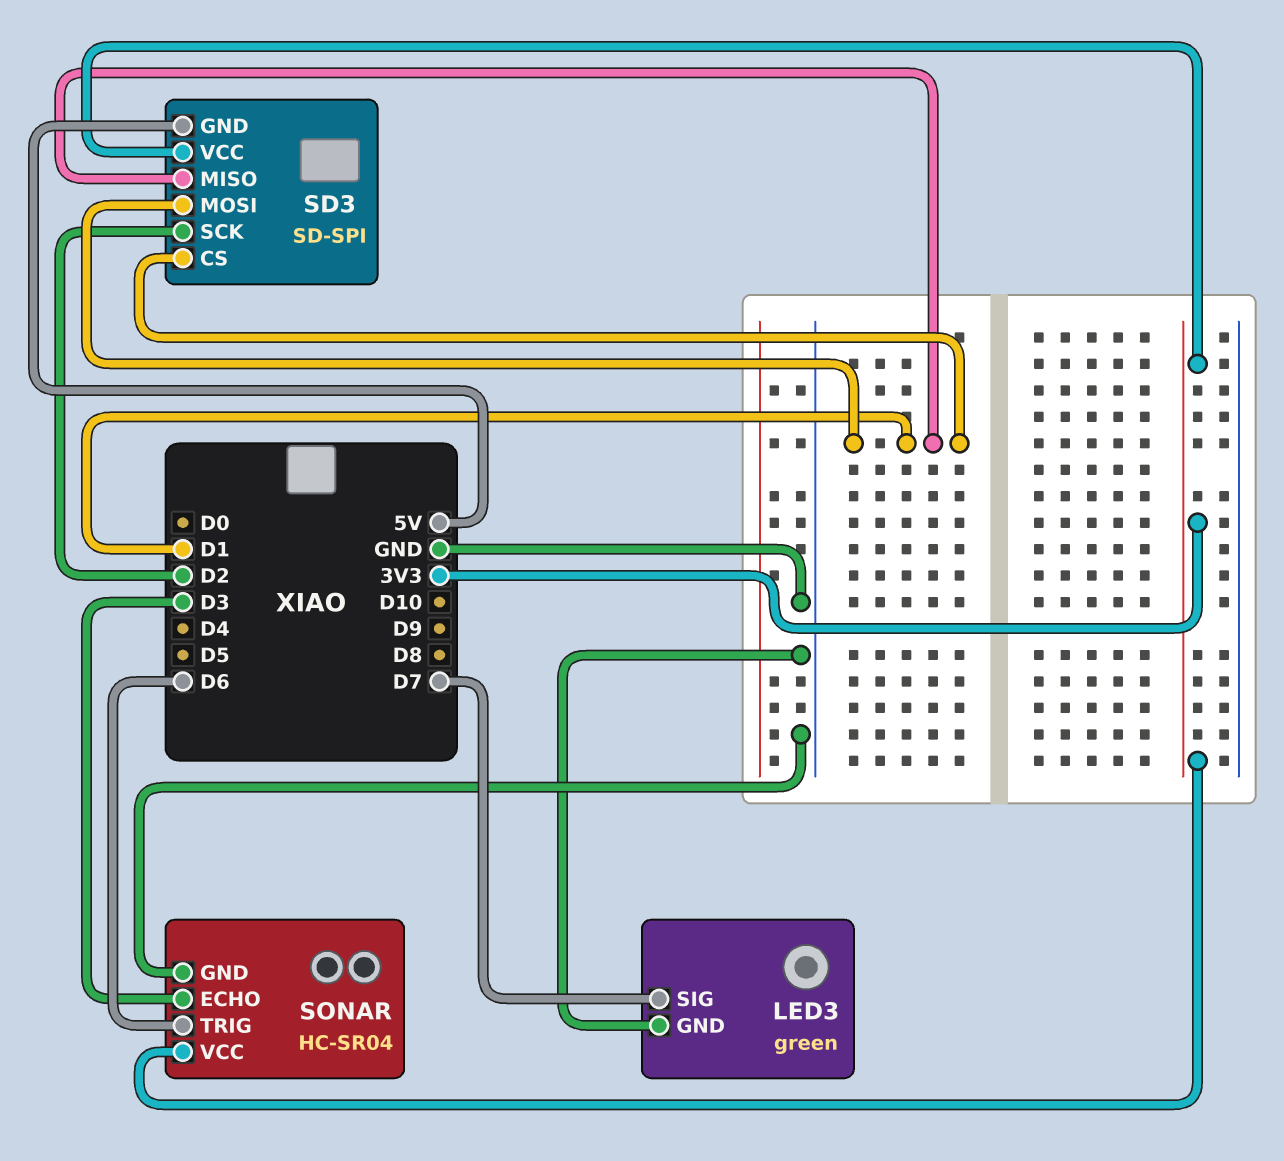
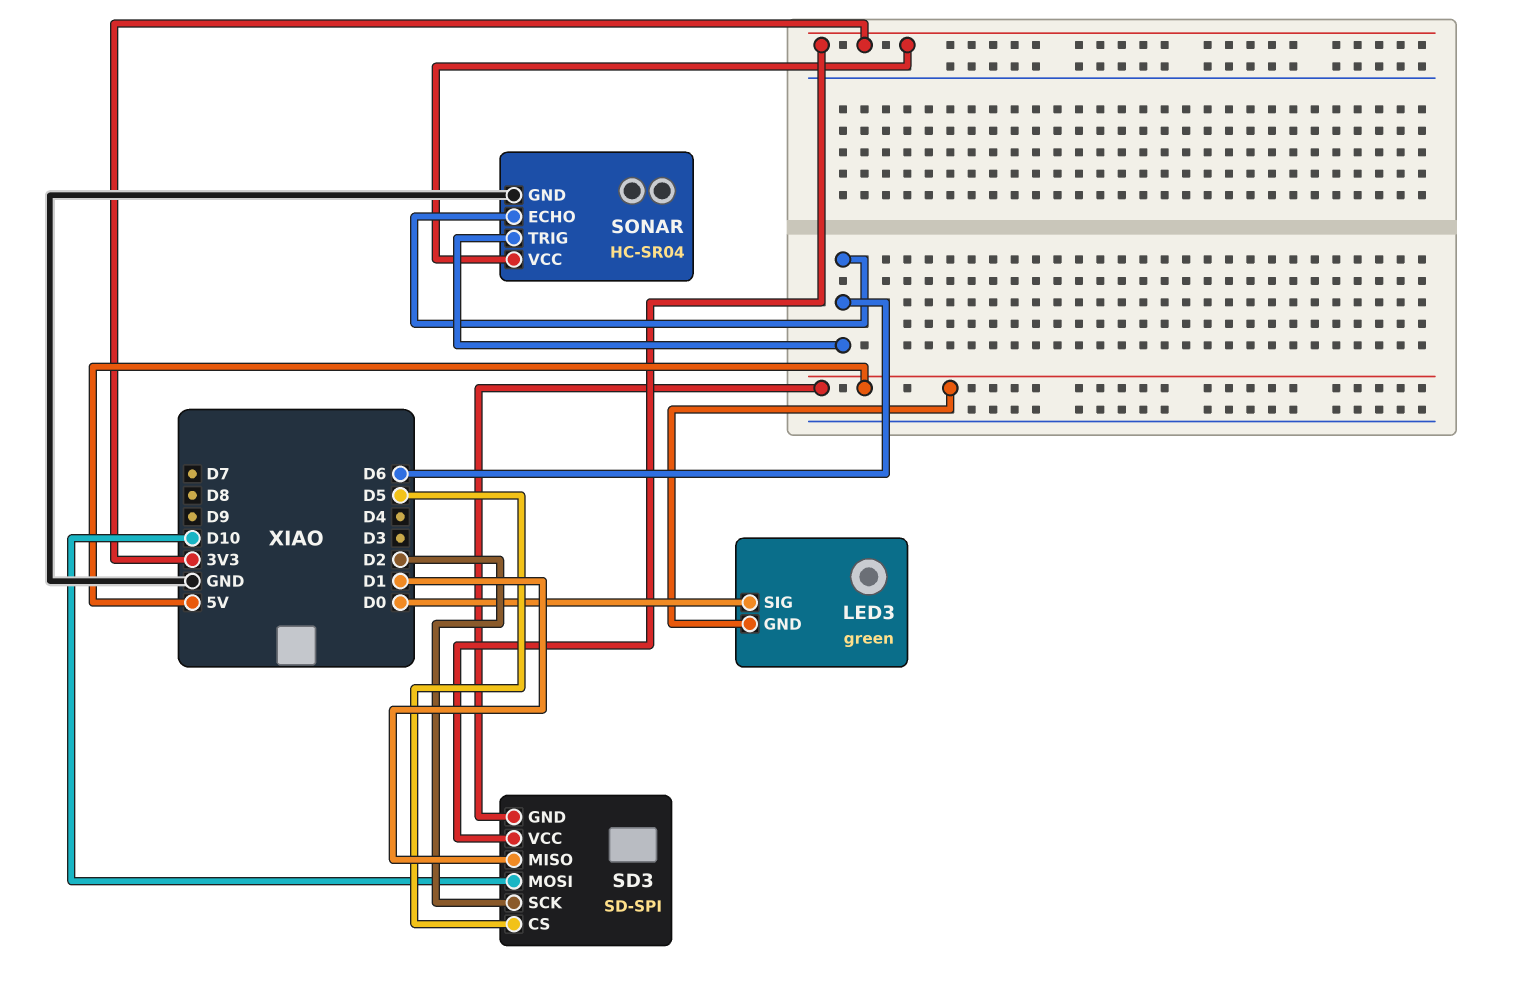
LED3 pin GND: GND -> 5V
LED3 pin SIG: D7 -> D0
SD3 pin CS: D1 -> D5
SD3 pin MOSI: D1 -> D10
SONAR pin ECHO: D3 -> D6

